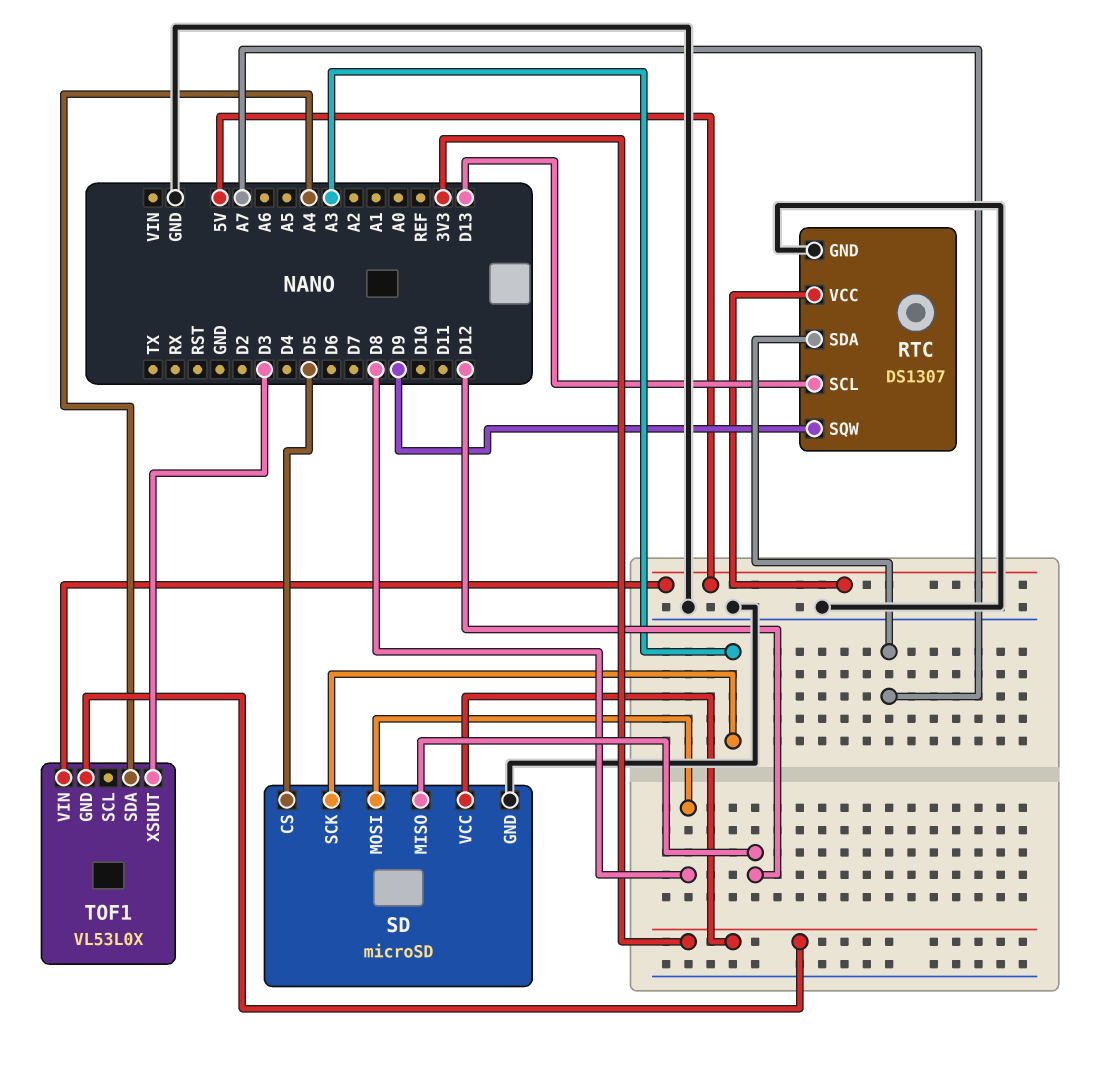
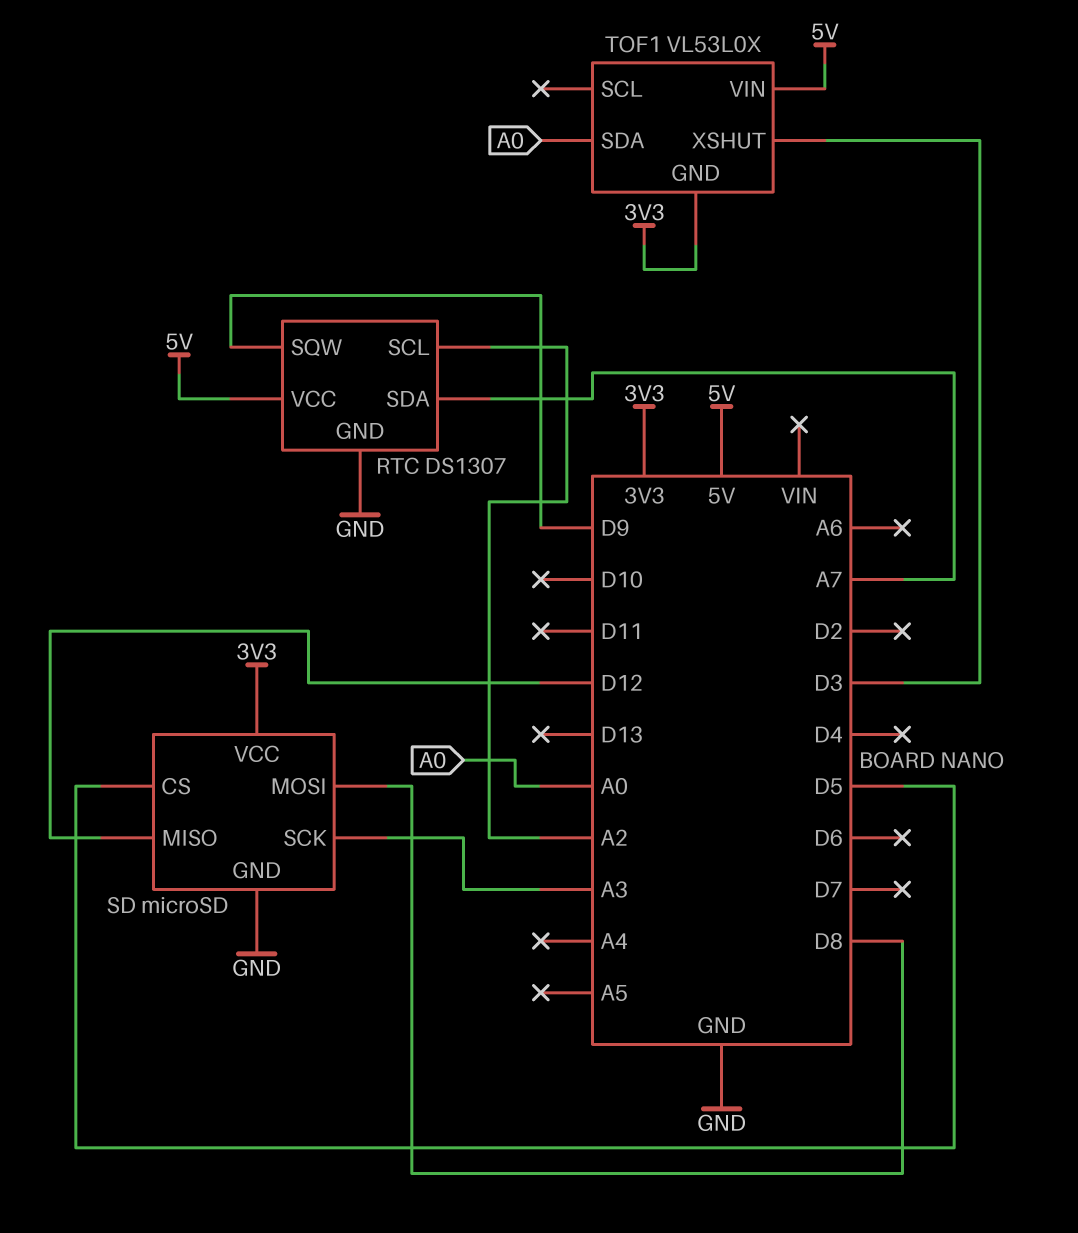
RTC pin SCL: D13 -> A2
TOF1 pin SDA: A4 -> A0

